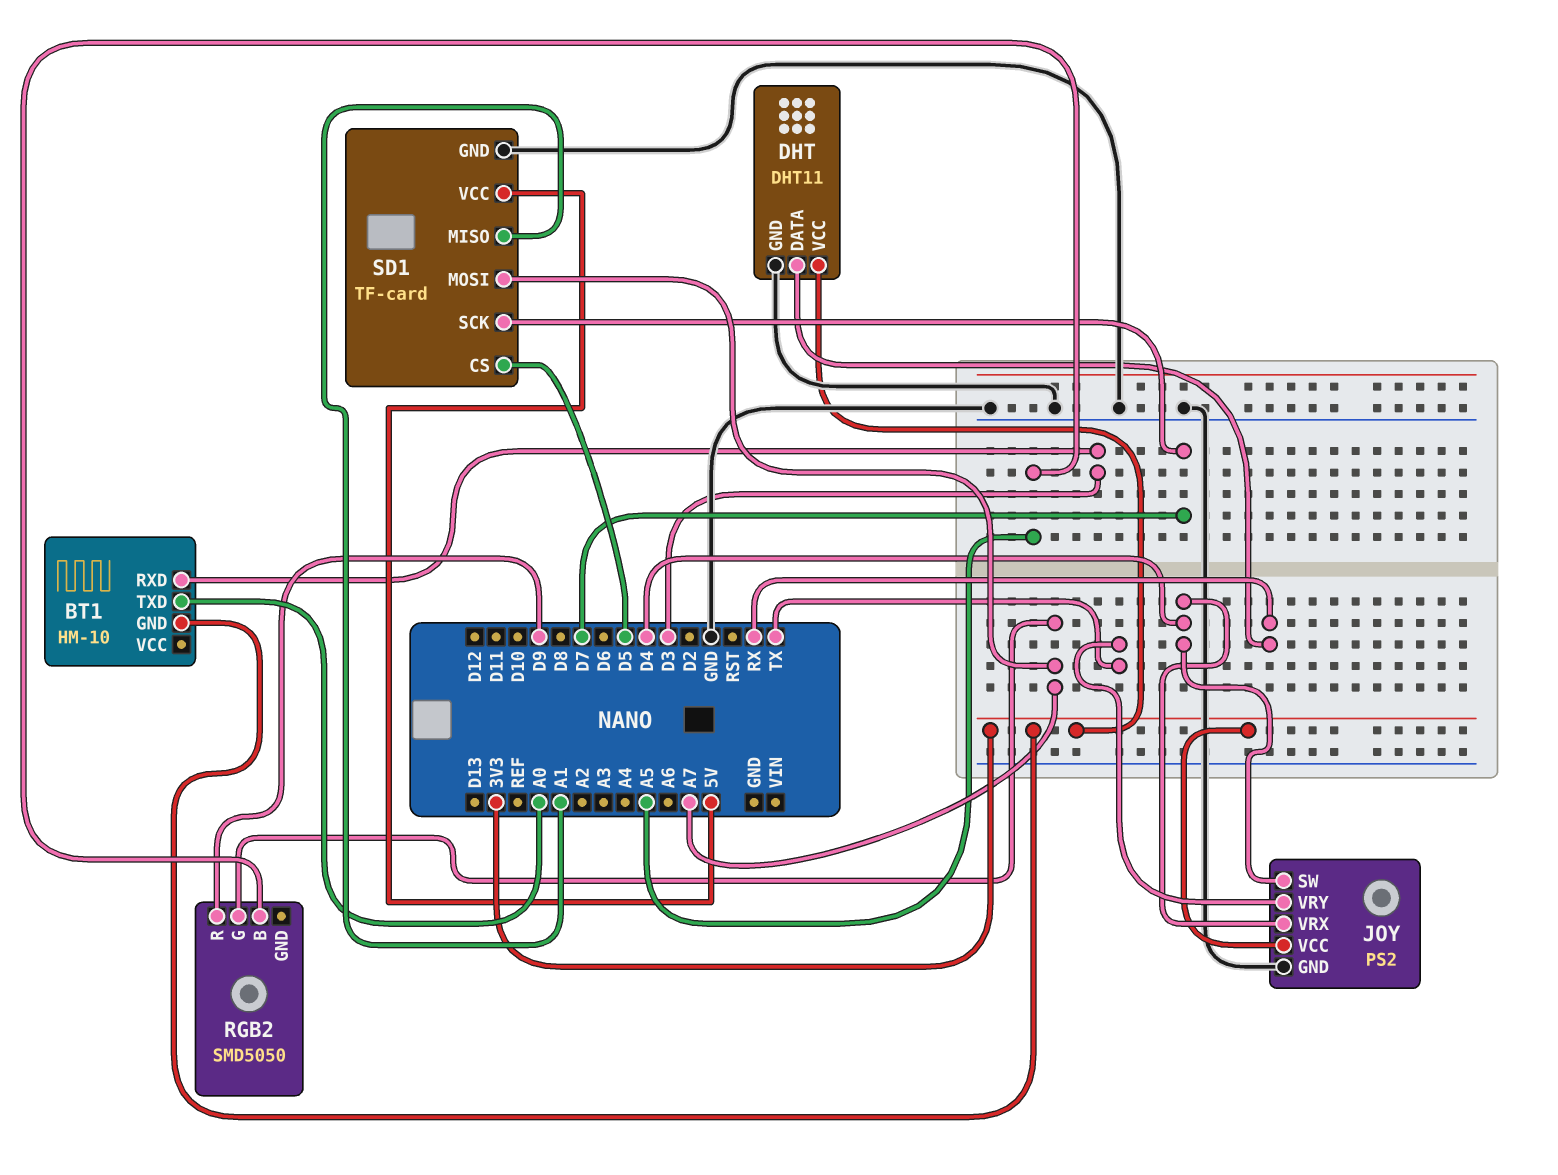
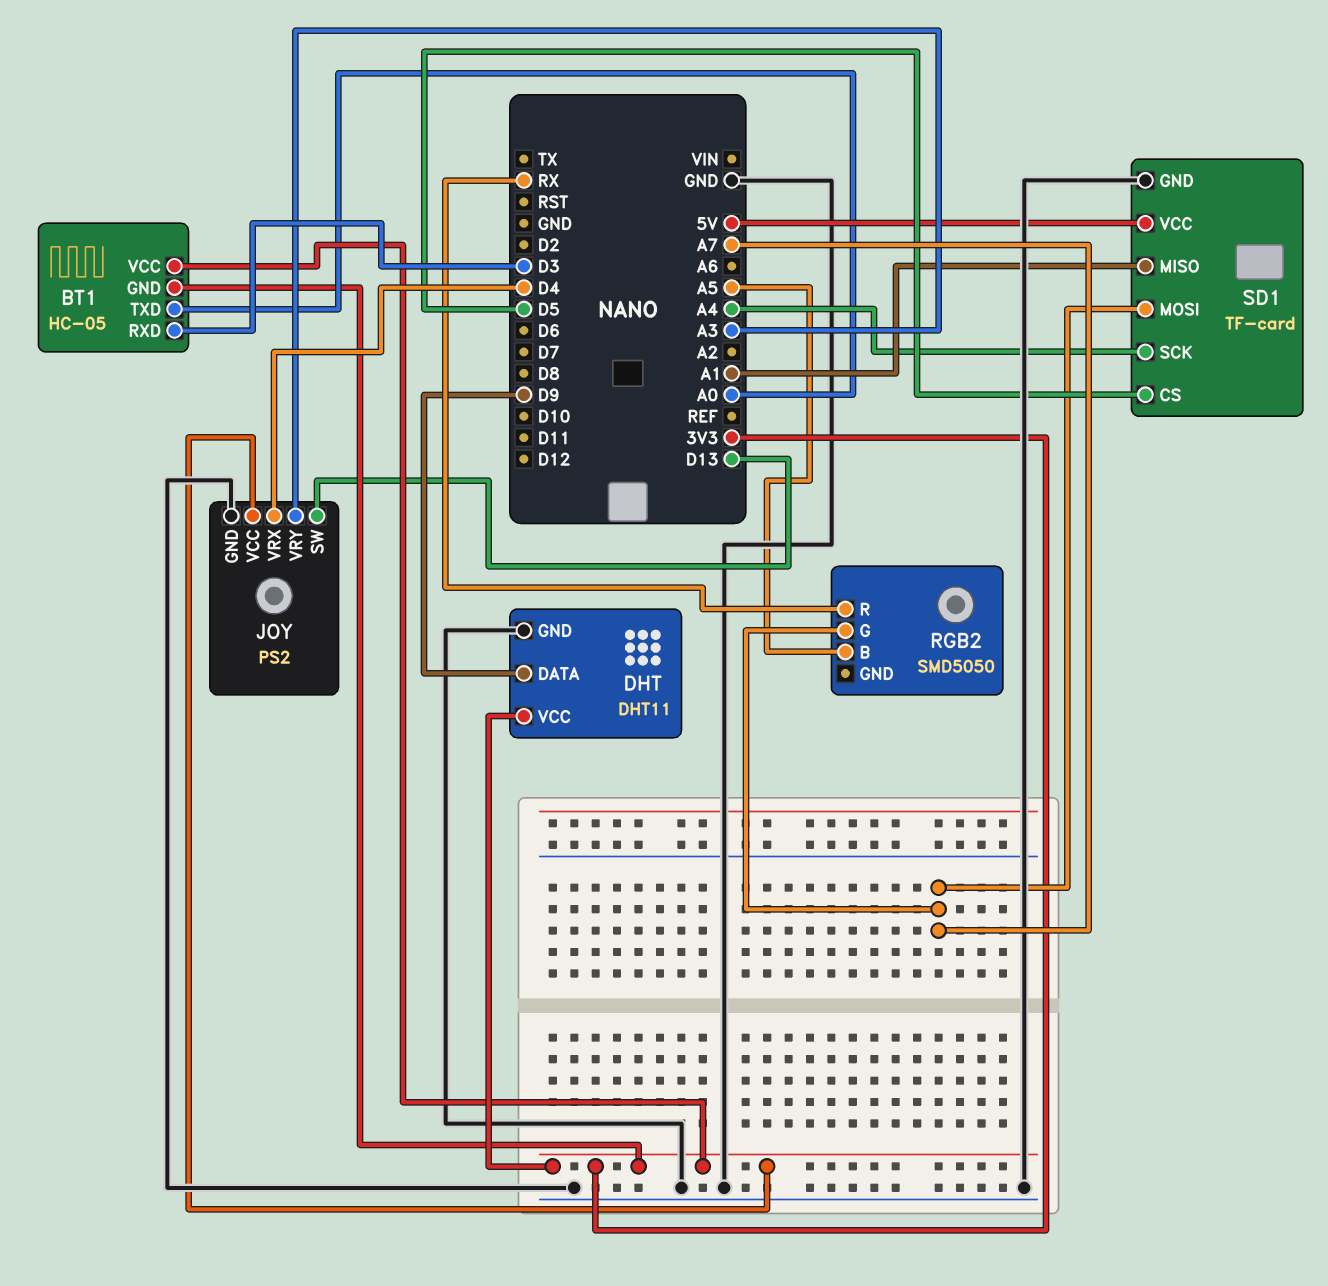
BT1: HM-10 -> HC-05
BT1 pin VCC: none -> 3V3
DHT pin DATA: RX -> D9
JOY pin SW: D4 -> D13
JOY pin VRY: TX -> A3
RGB2 pin R: D9 -> RX
SD1 pin SCK: D7 -> A4

